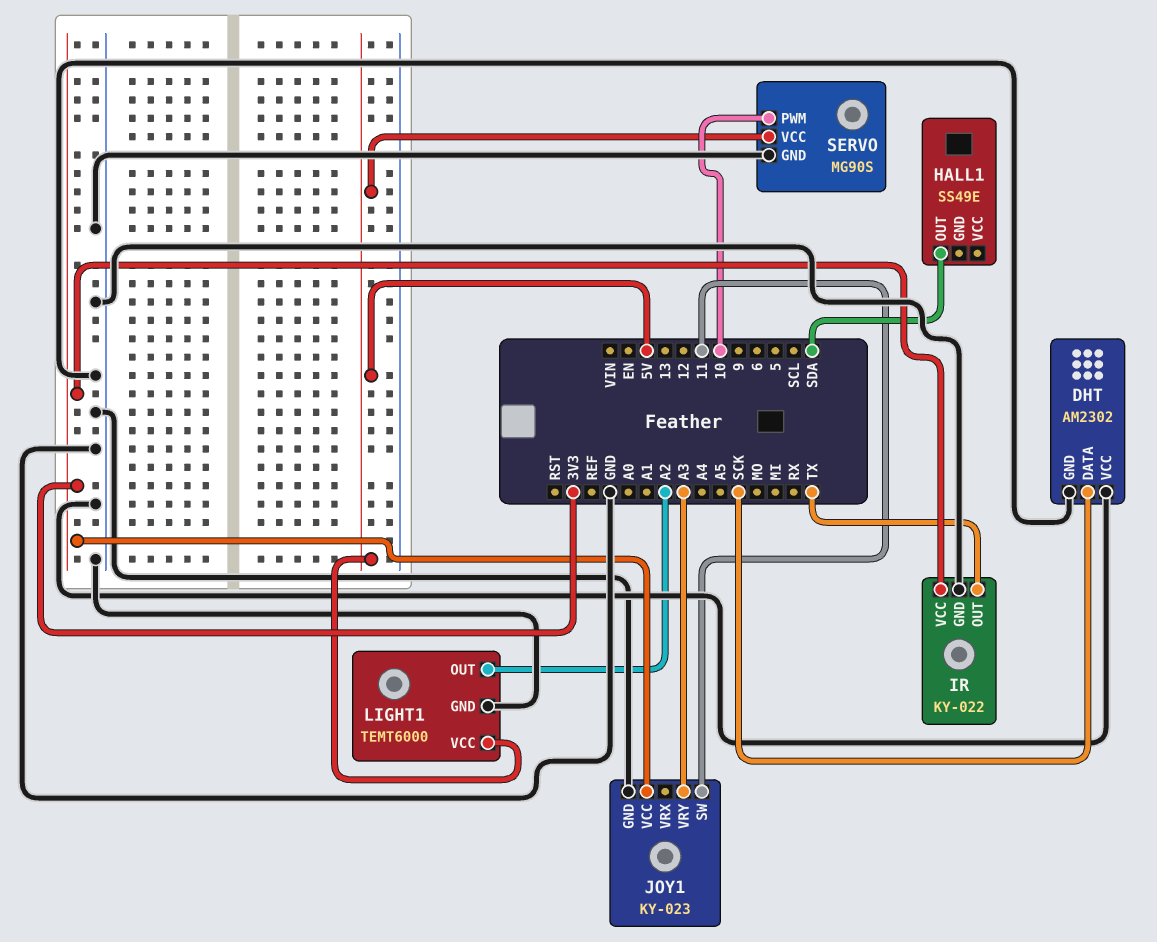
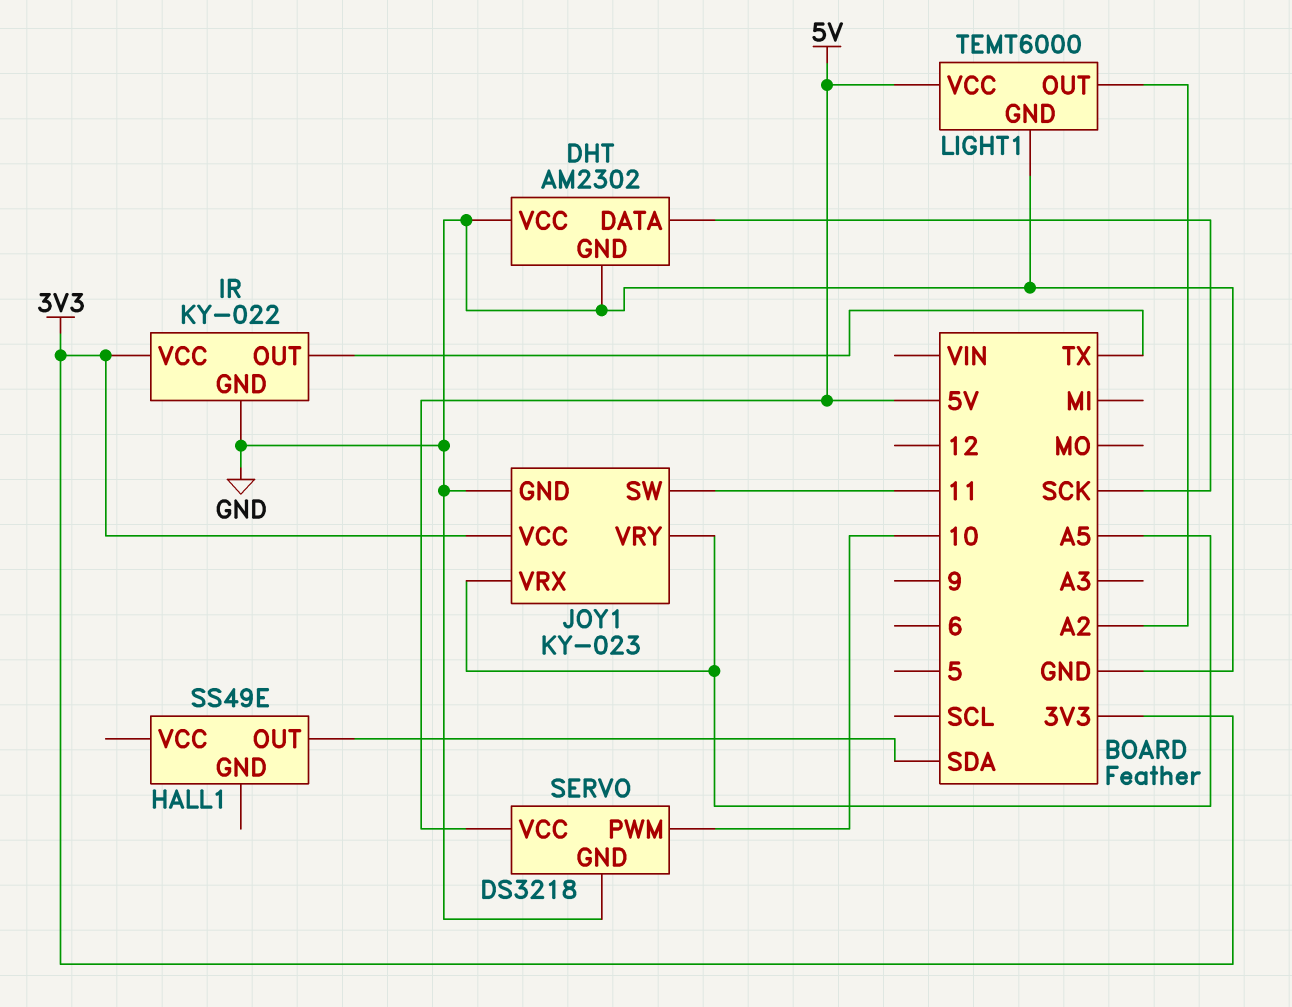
JOY1 pin VRX: none -> A5
JOY1 pin VRY: A3 -> A5
SERVO: MG90S -> DS3218

